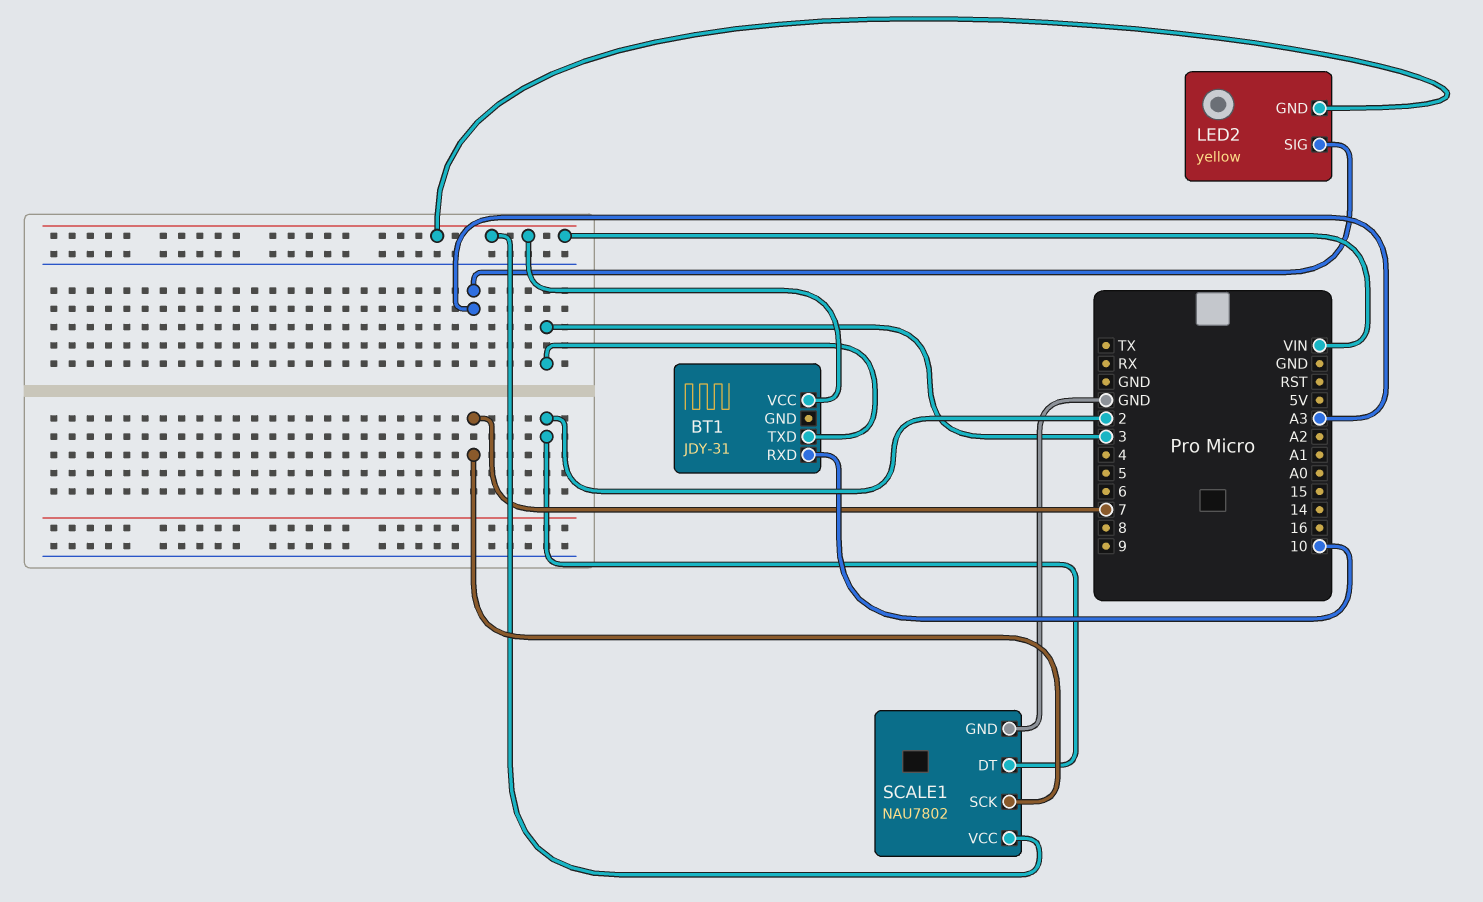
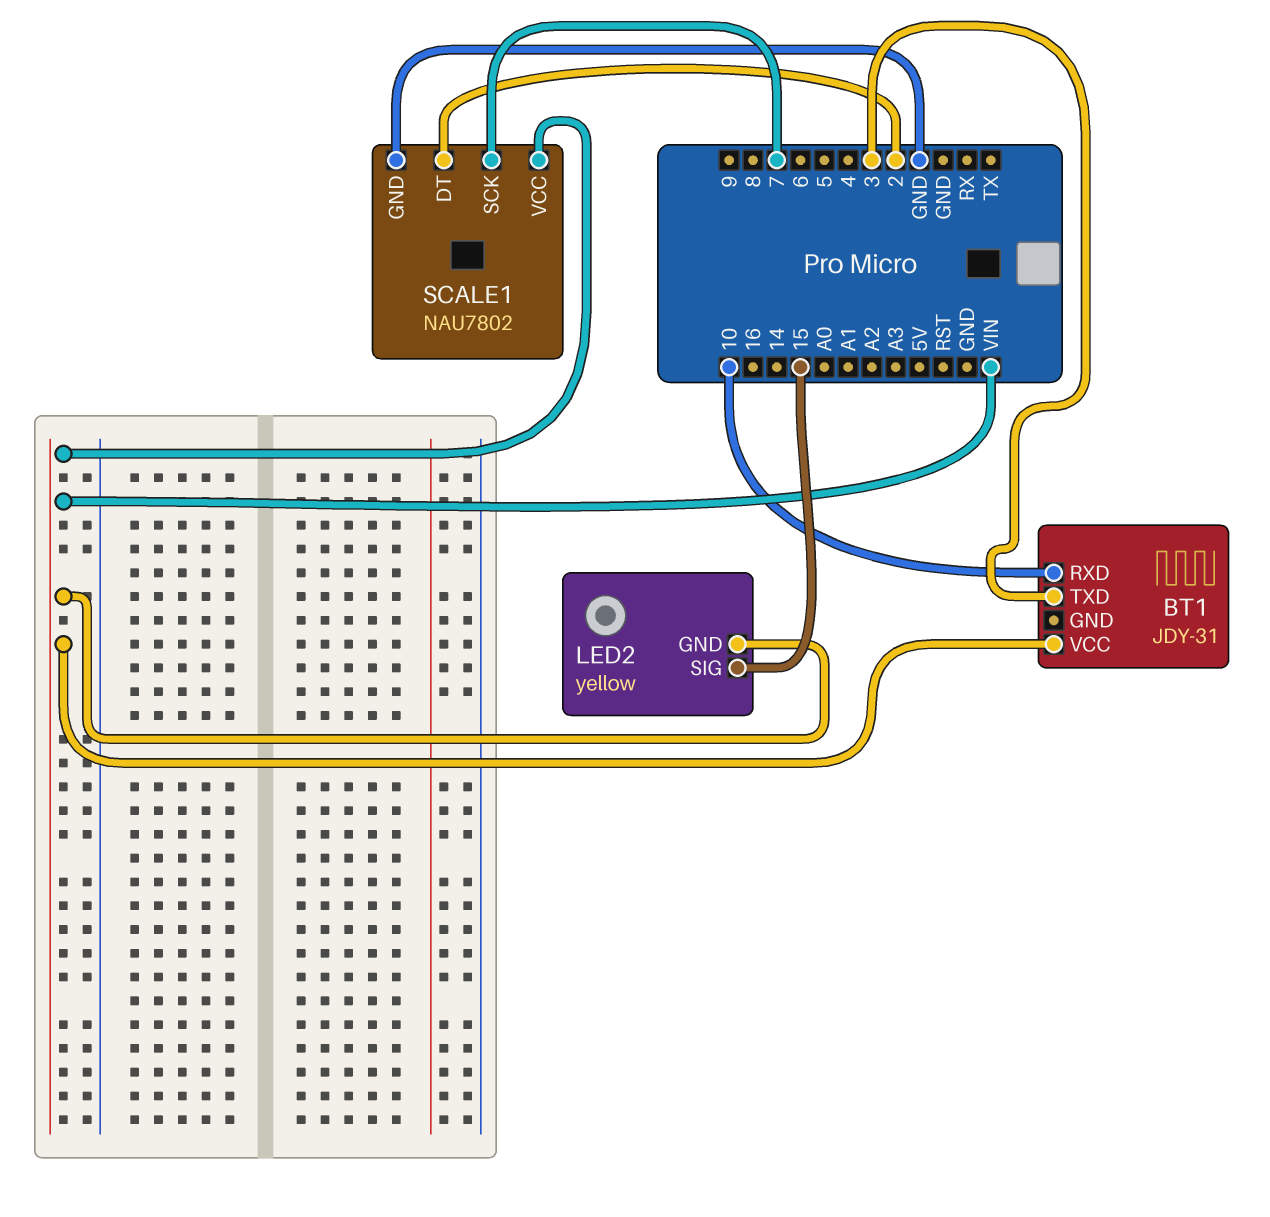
LED2 pin SIG: A3 -> 15

